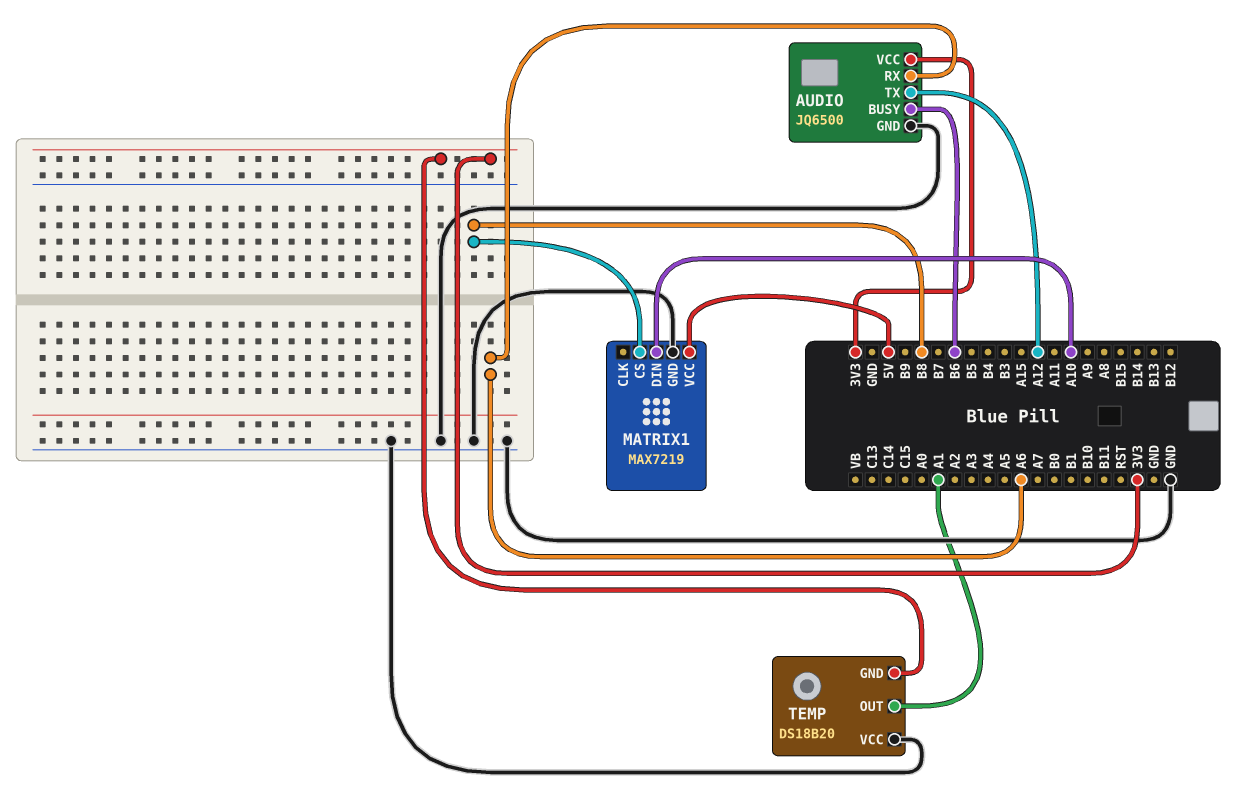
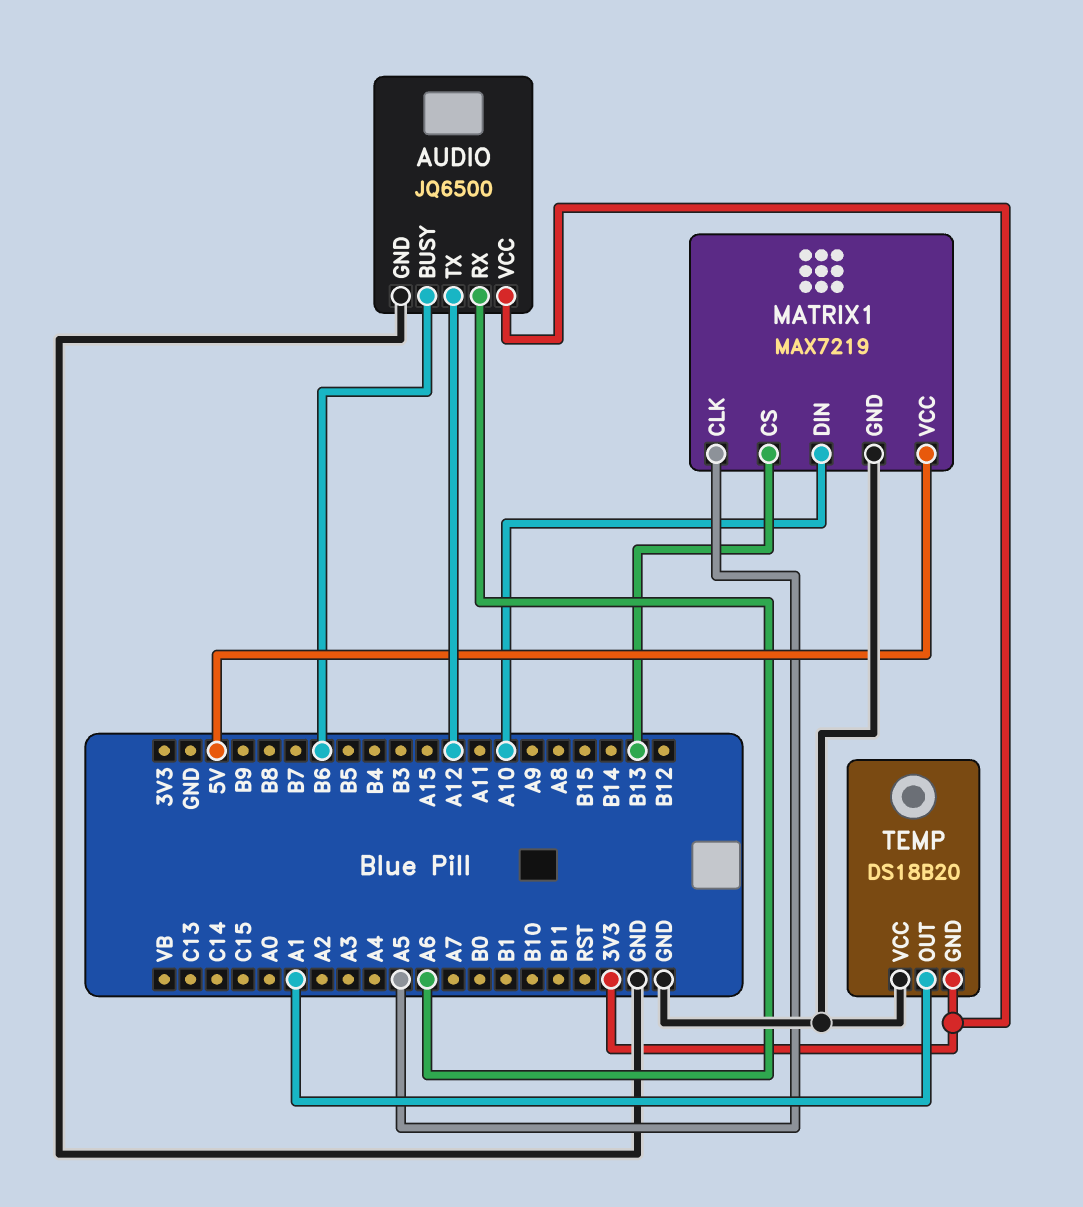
MATRIX1 pin CLK: none -> A5
MATRIX1 pin CS: B8 -> B13

